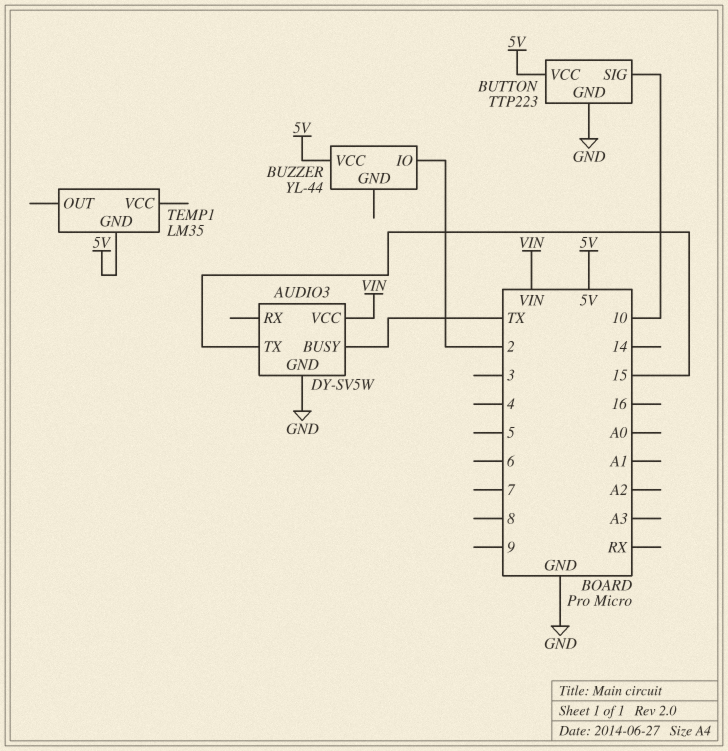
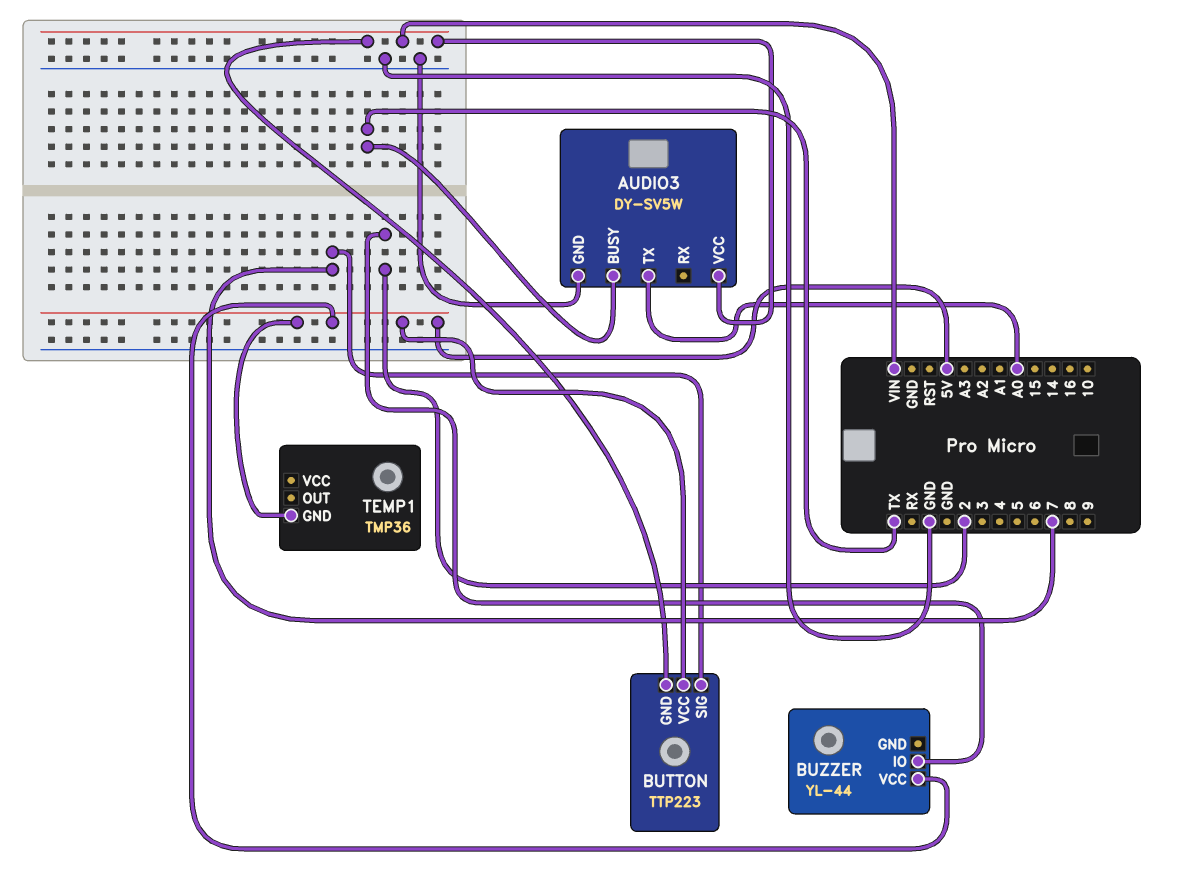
AUDIO3 pin TX: 15 -> A0
BUTTON pin GND: GND -> VIN
BUTTON pin SIG: 10 -> 7
TEMP1: LM35 -> TMP36

